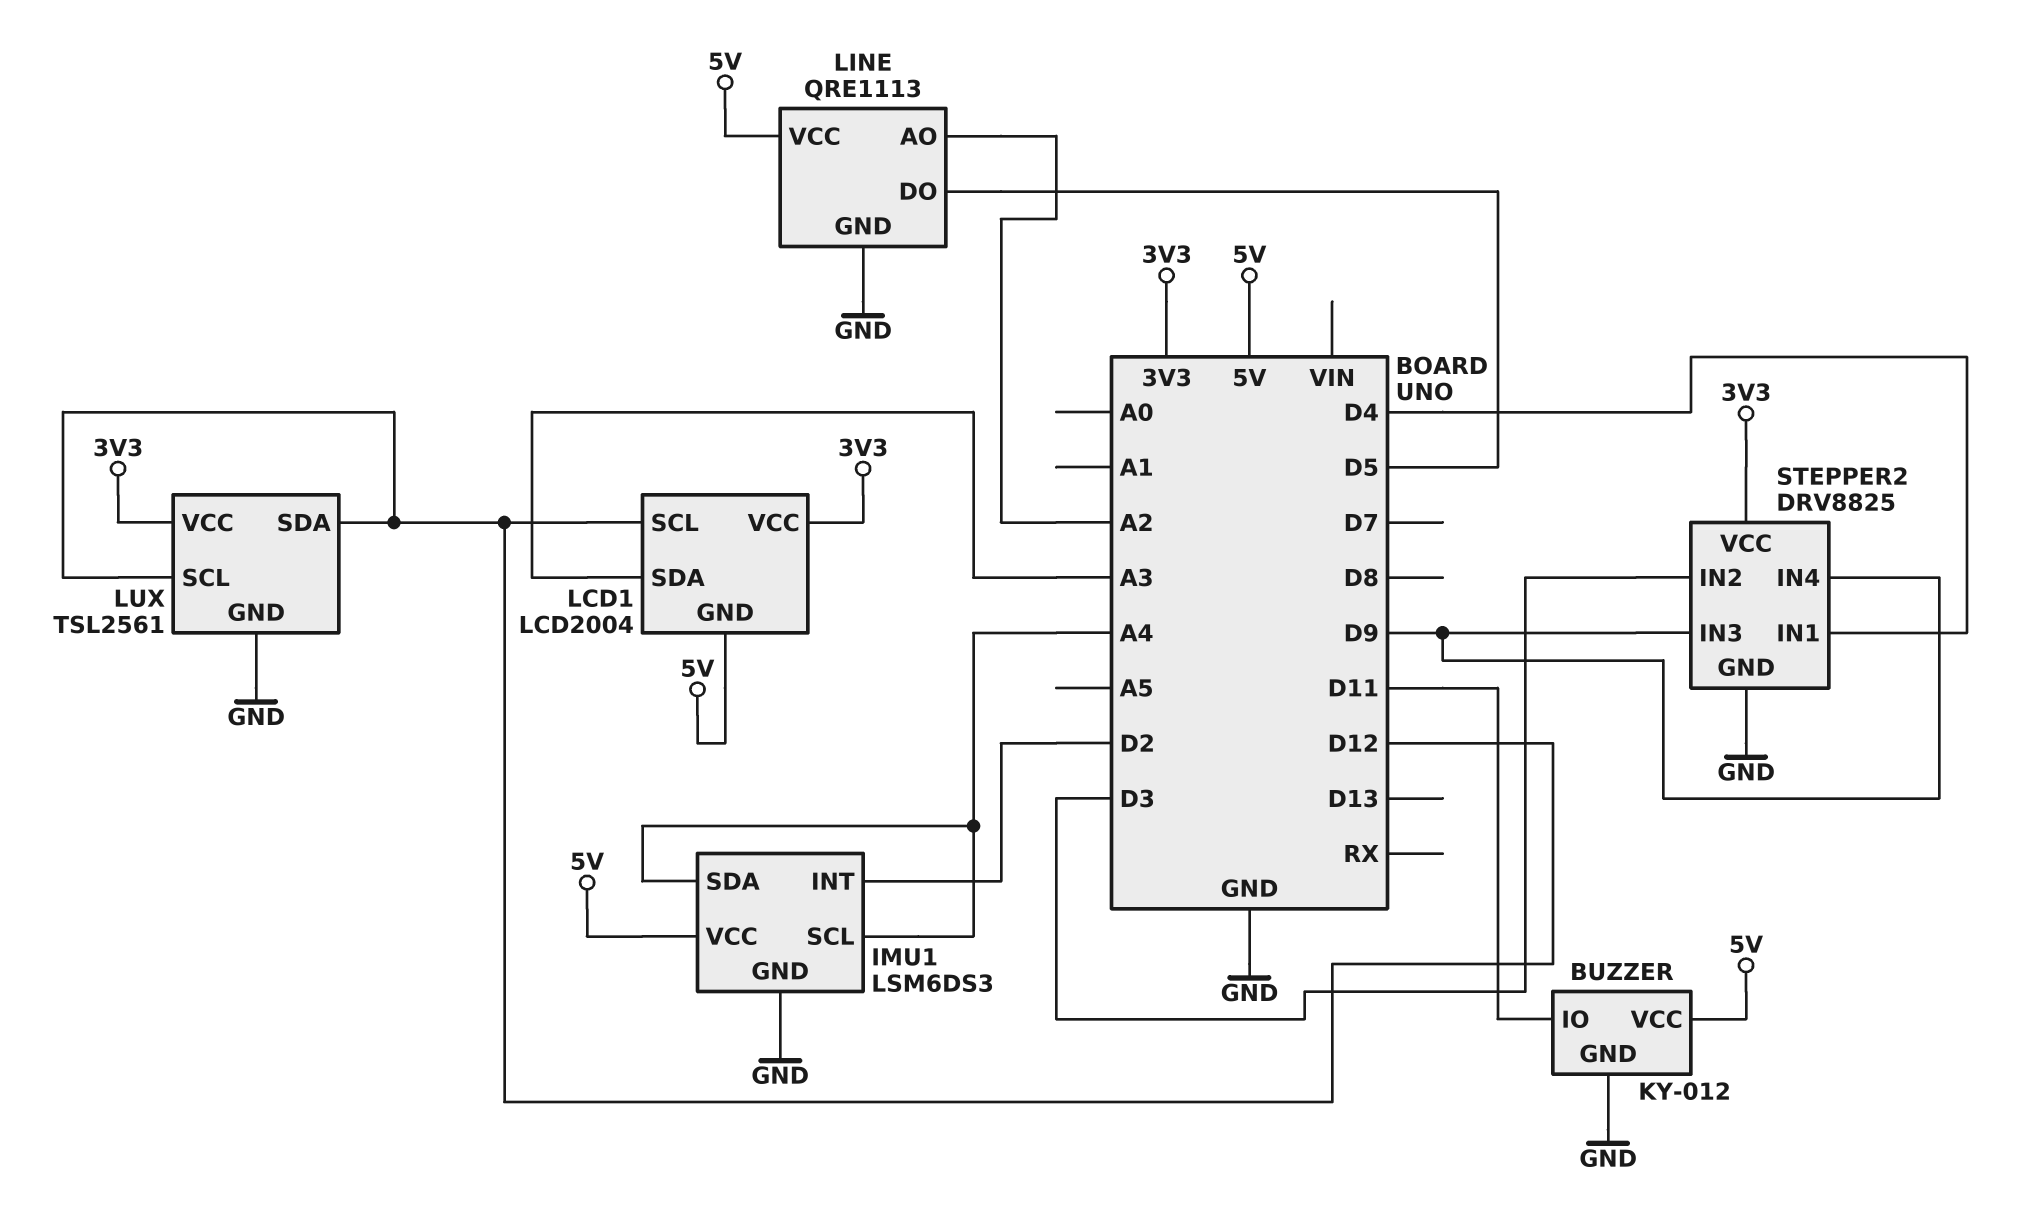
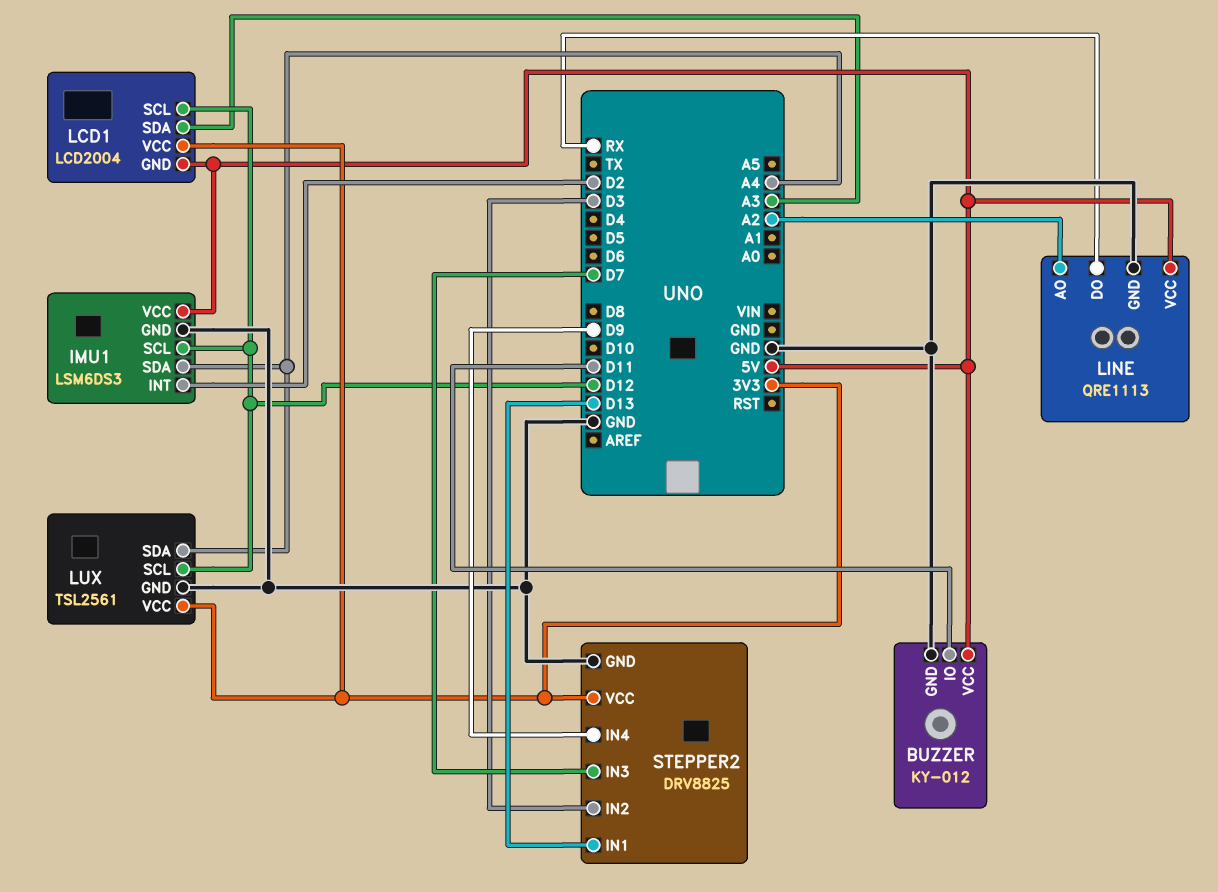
IMU1 pin SCL: A4 -> D12
LINE pin DO: D5 -> RX
LUX pin SDA: D12 -> A4
STEPPER2 pin IN1: D4 -> D13
STEPPER2 pin IN3: D9 -> D7

